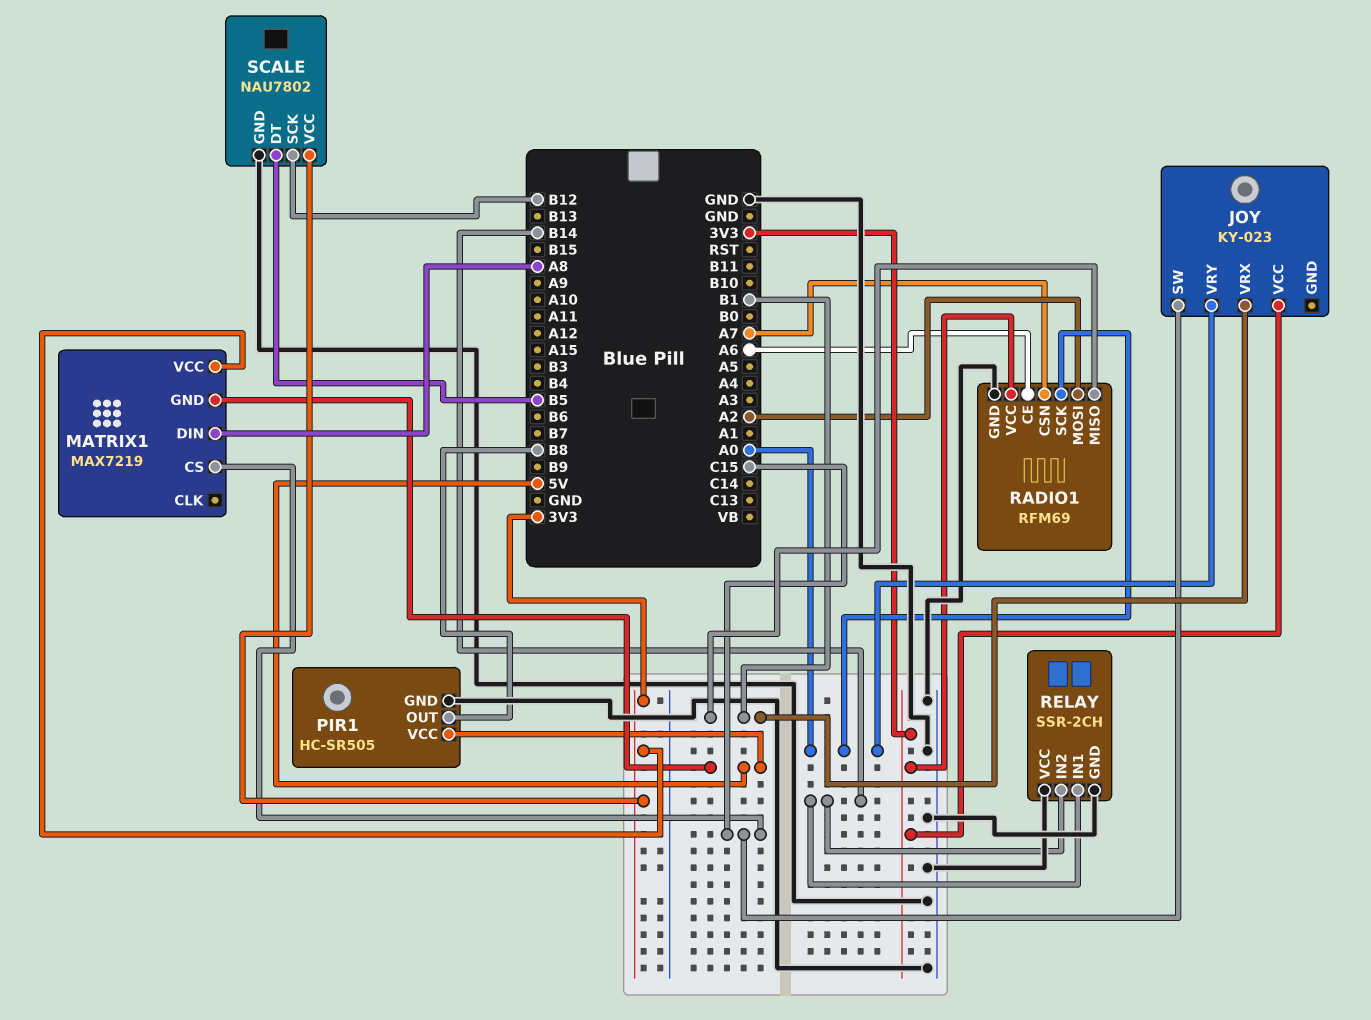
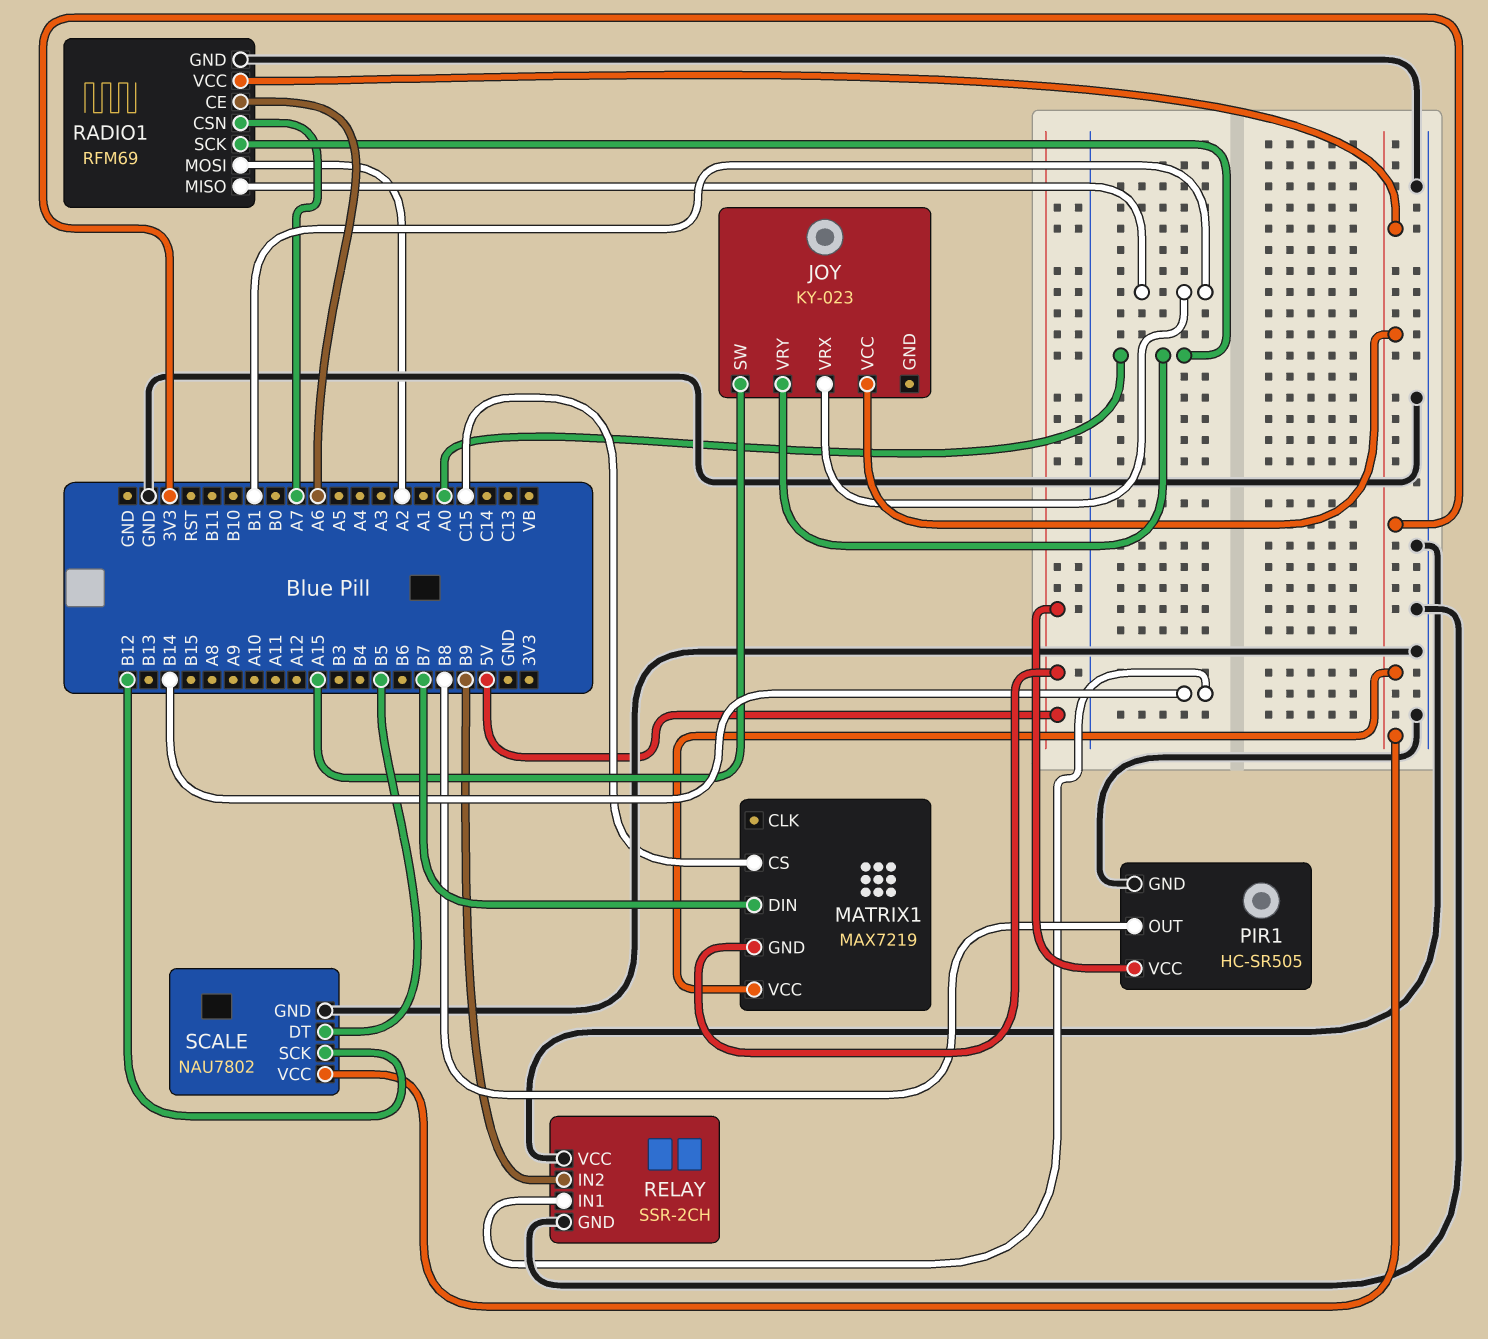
JOY pin SW: C15 -> A15
MATRIX1 pin DIN: A8 -> B7
RELAY pin IN2: B14 -> B9

